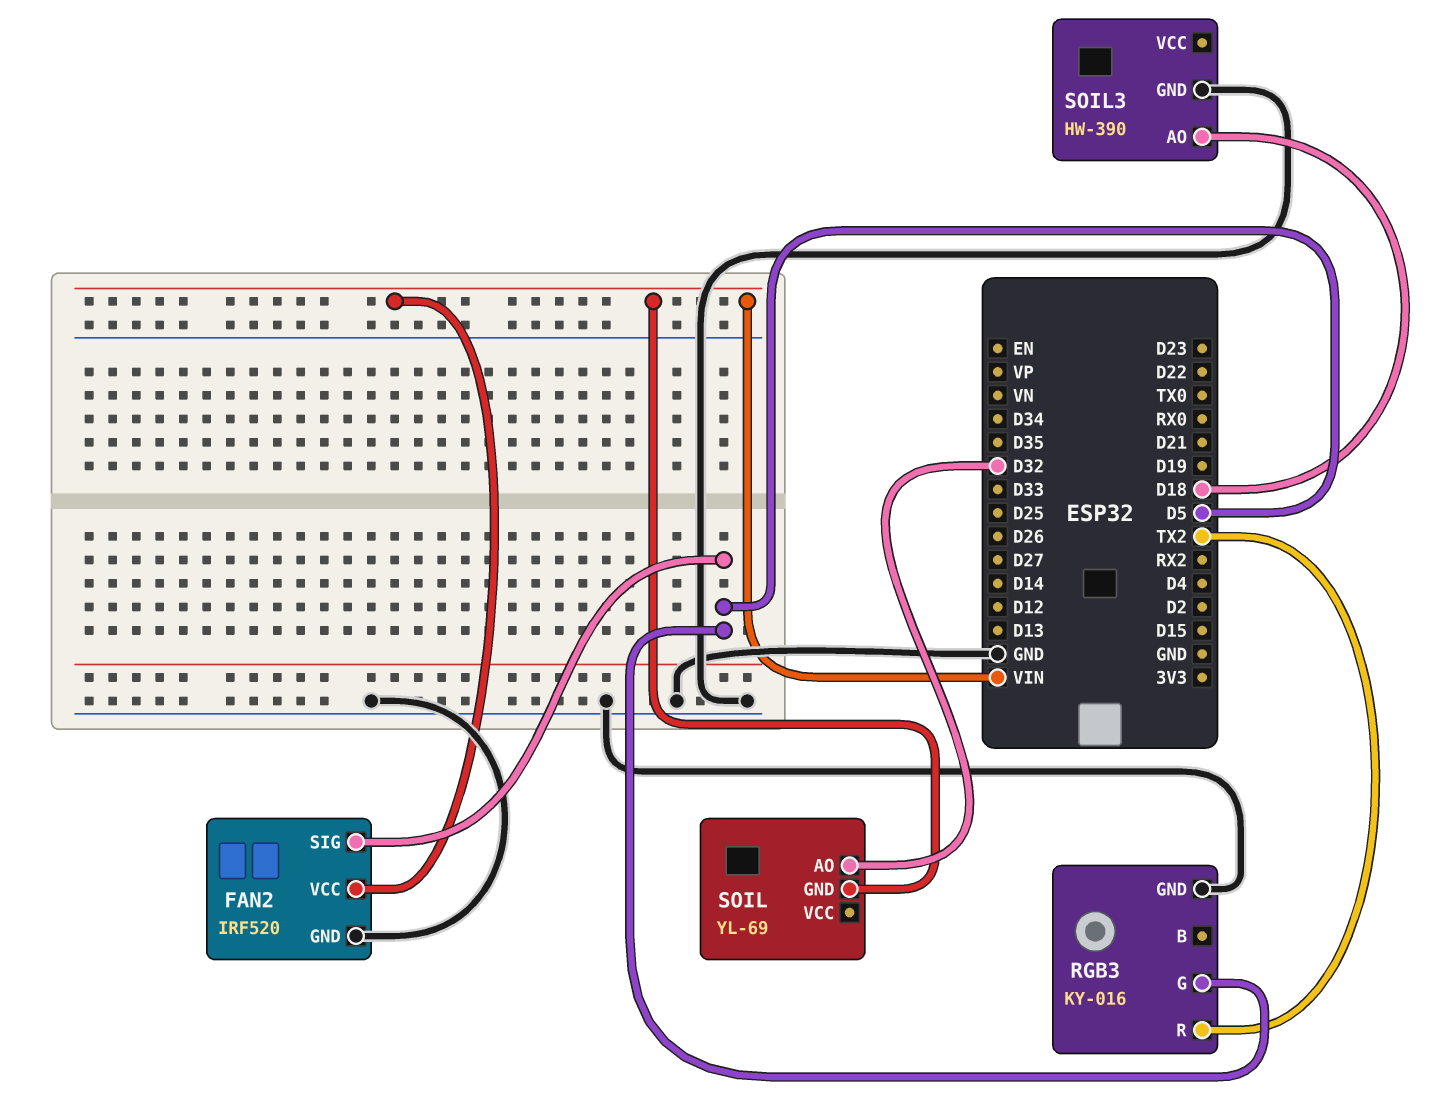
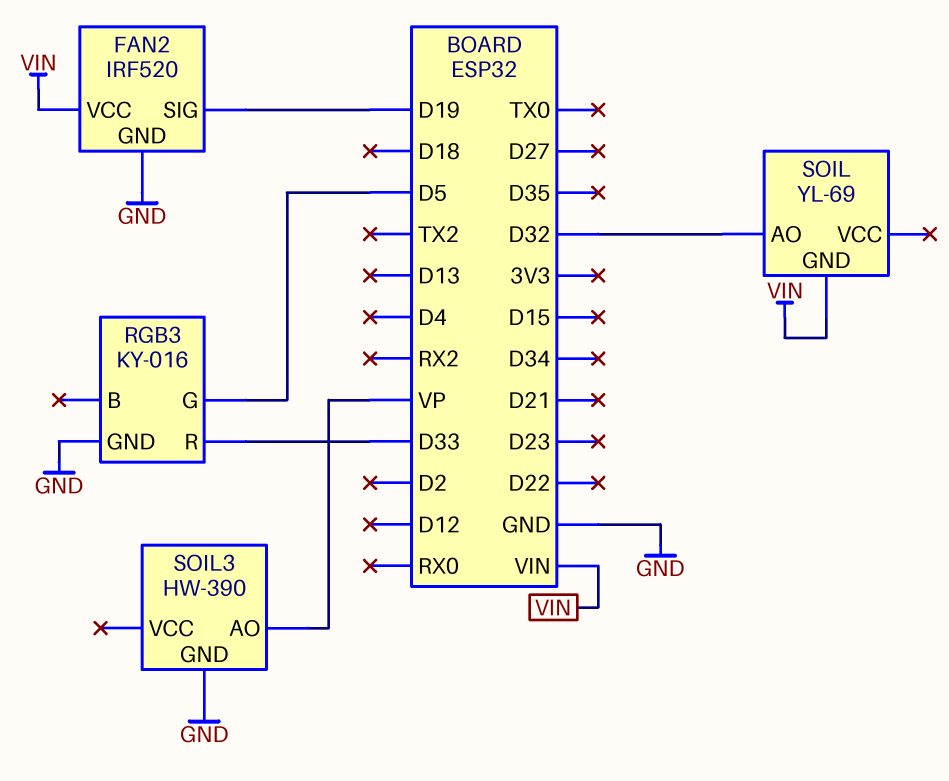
FAN2 pin SIG: D5 -> D19
RGB3 pin R: TX2 -> D33
SOIL3 pin AO: D18 -> VP

